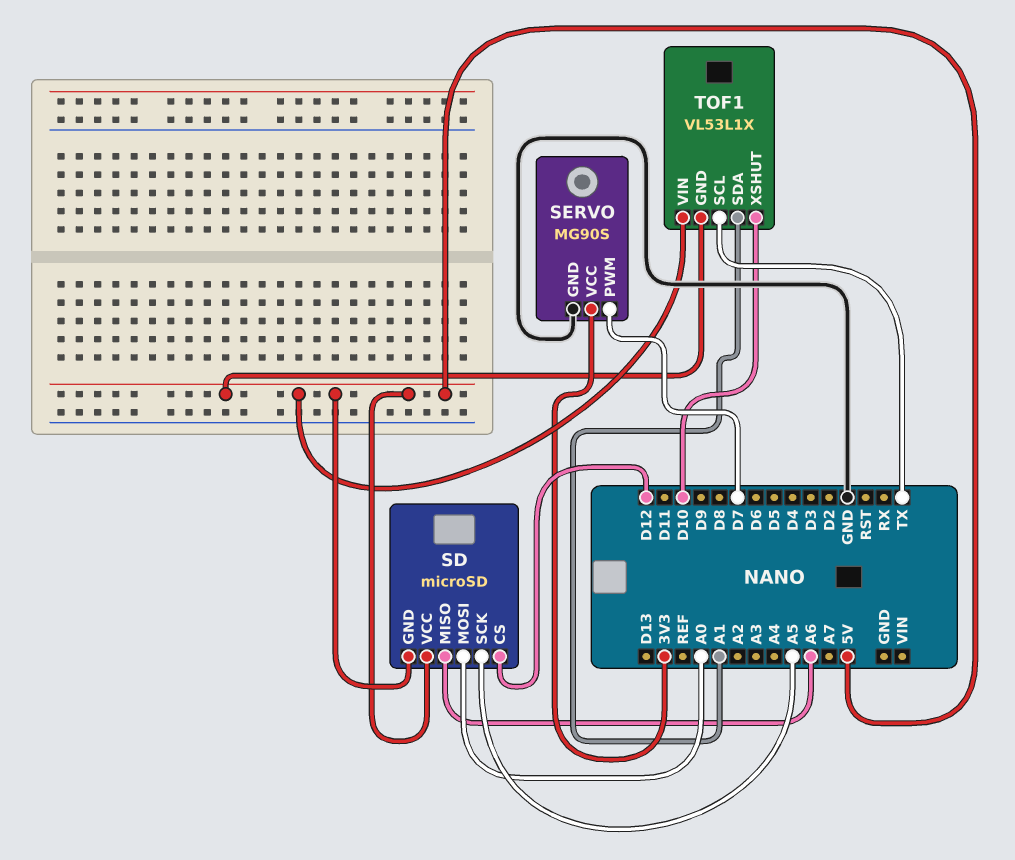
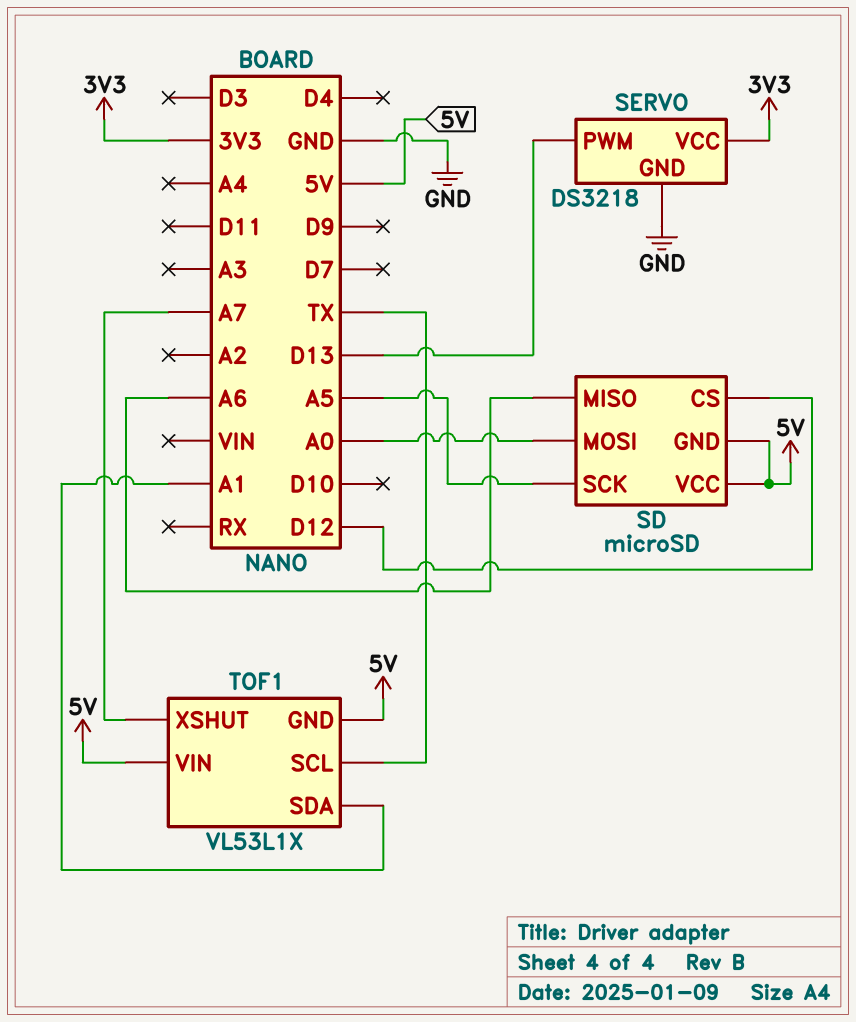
SERVO: MG90S -> DS3218
SERVO pin PWM: D7 -> D13
TOF1 pin XSHUT: D10 -> A7

